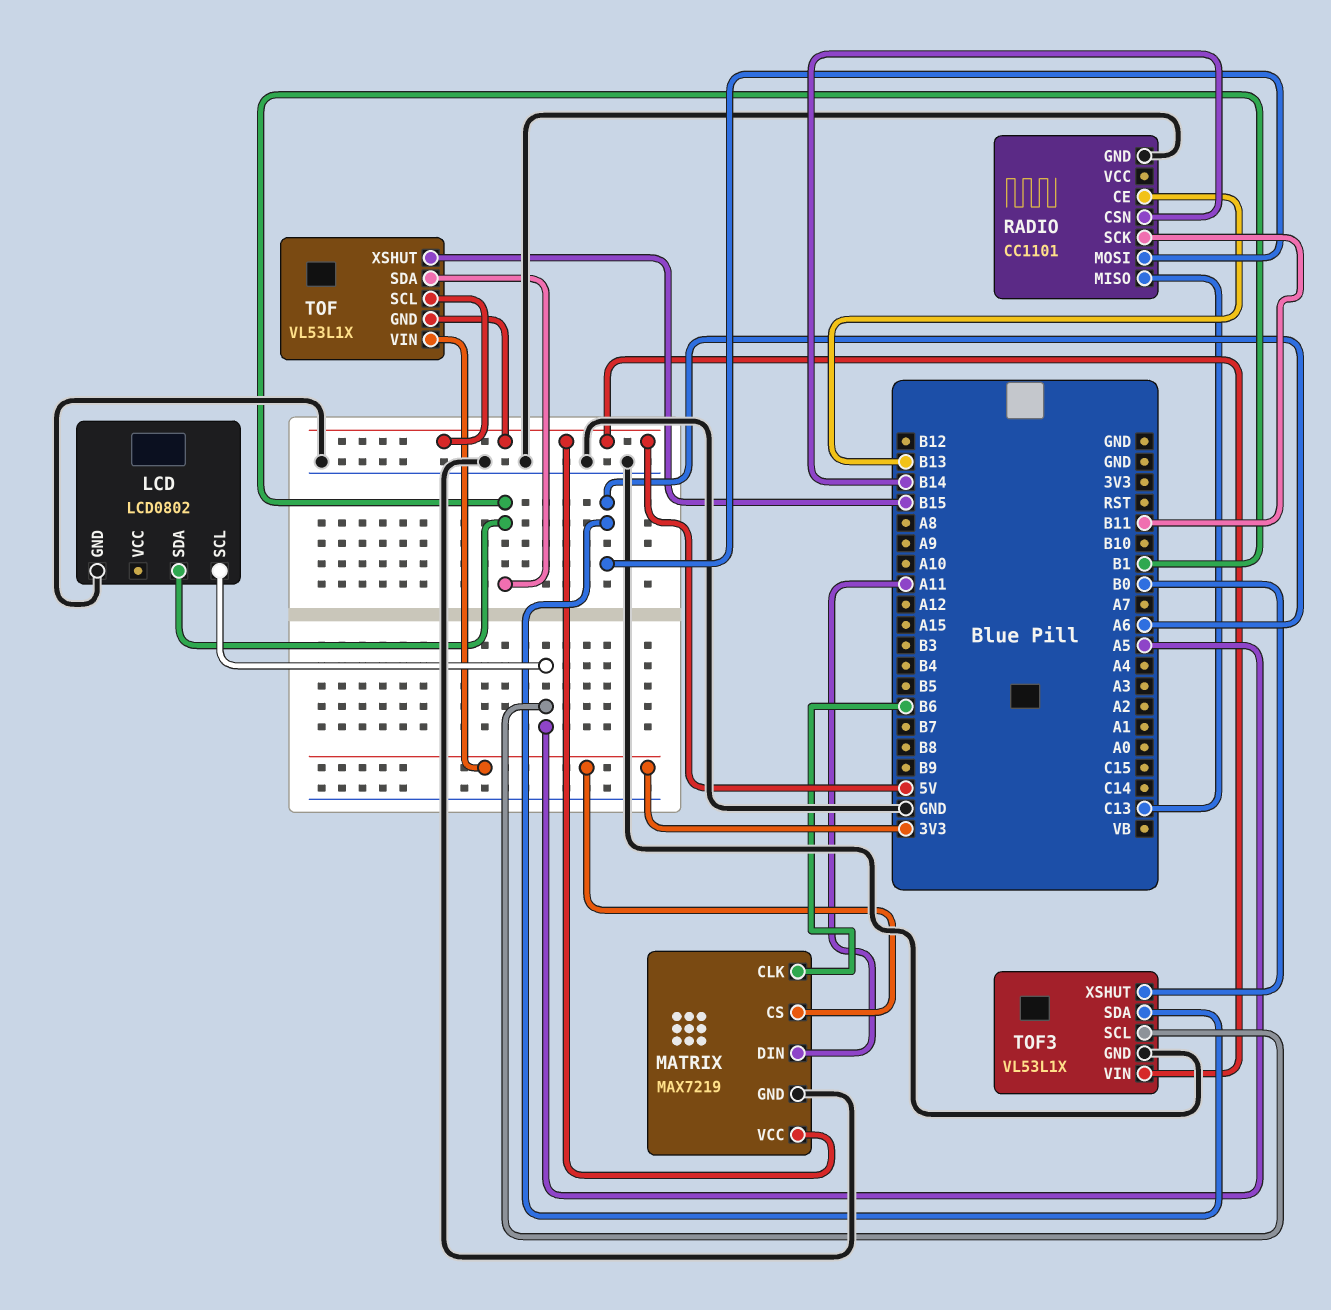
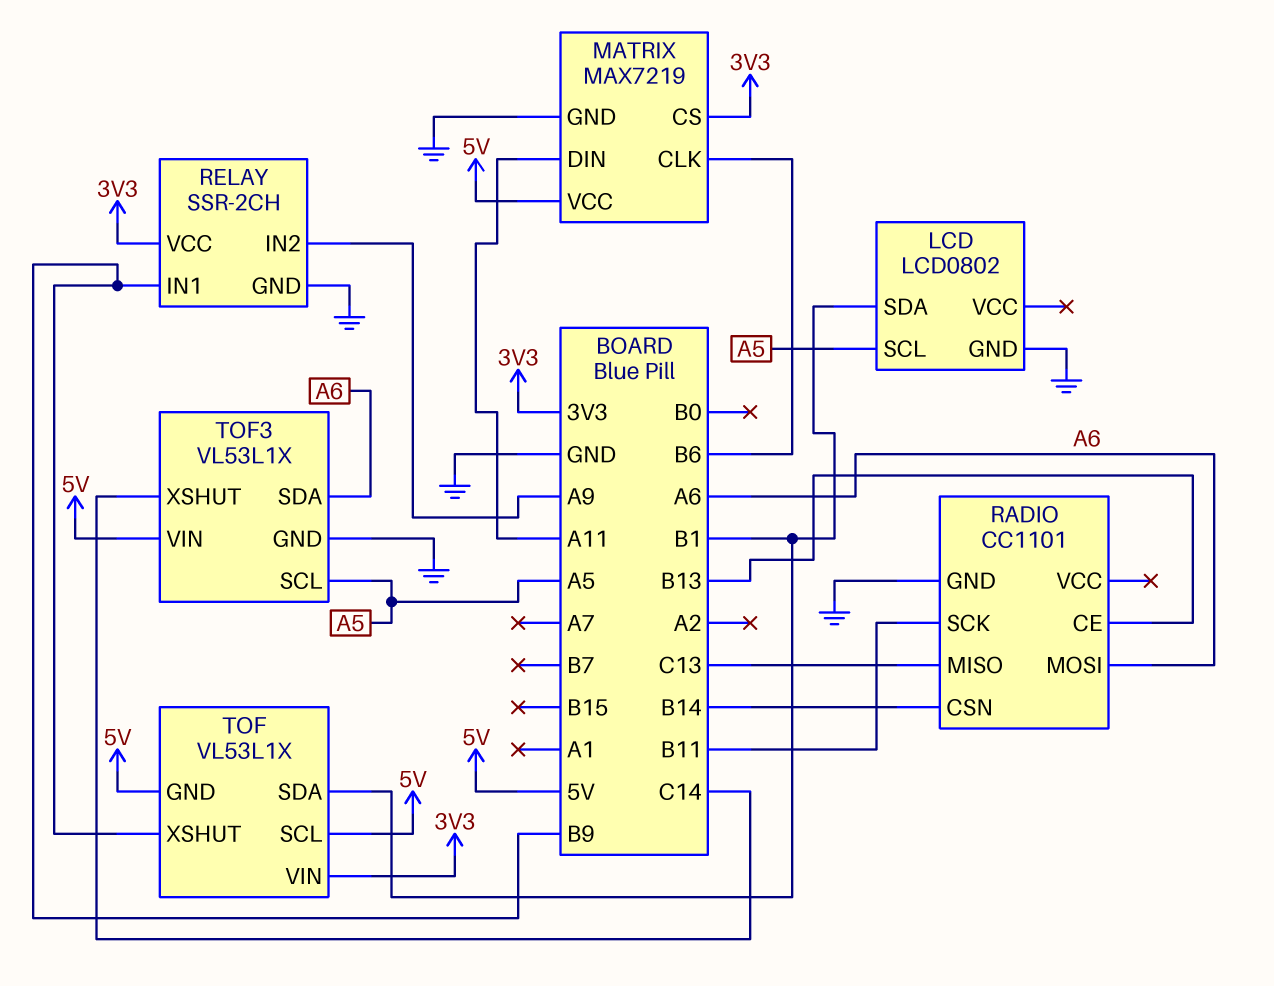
RELAY: none -> SSR-2CH
RELAY pin GND: none -> GND
RELAY pin IN1: none -> B9
RELAY pin IN2: none -> A9
RELAY pin VCC: none -> 3V3
TOF pin XSHUT: B15 -> B9
TOF3 pin XSHUT: B0 -> C14

